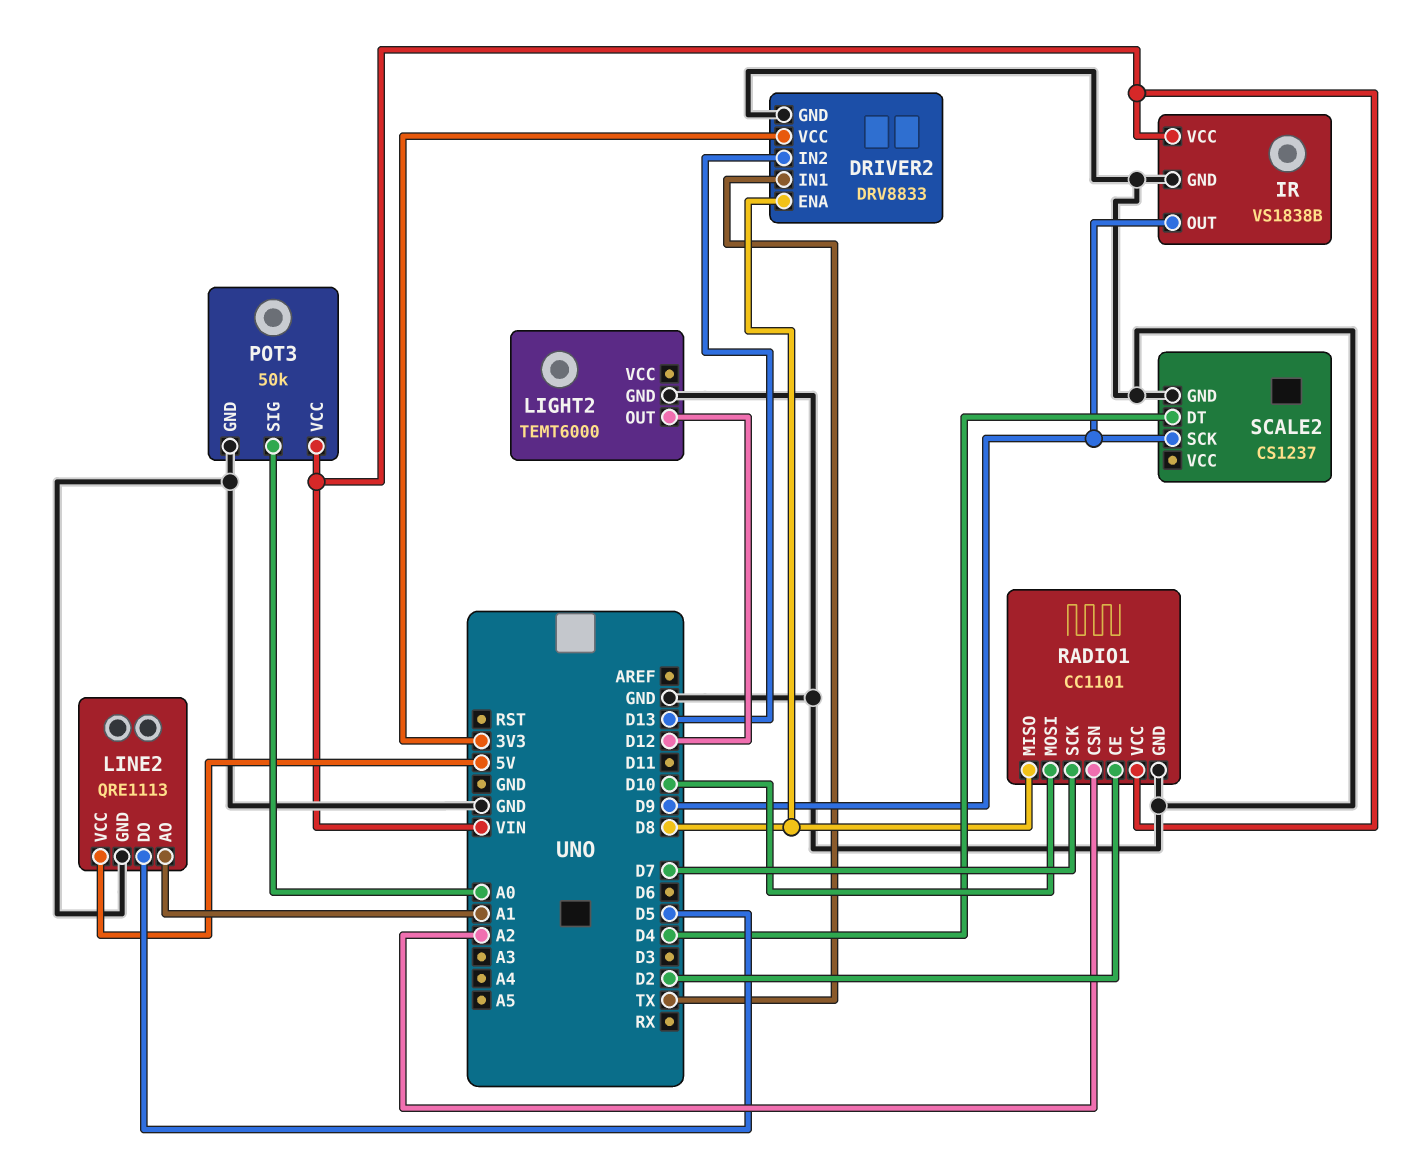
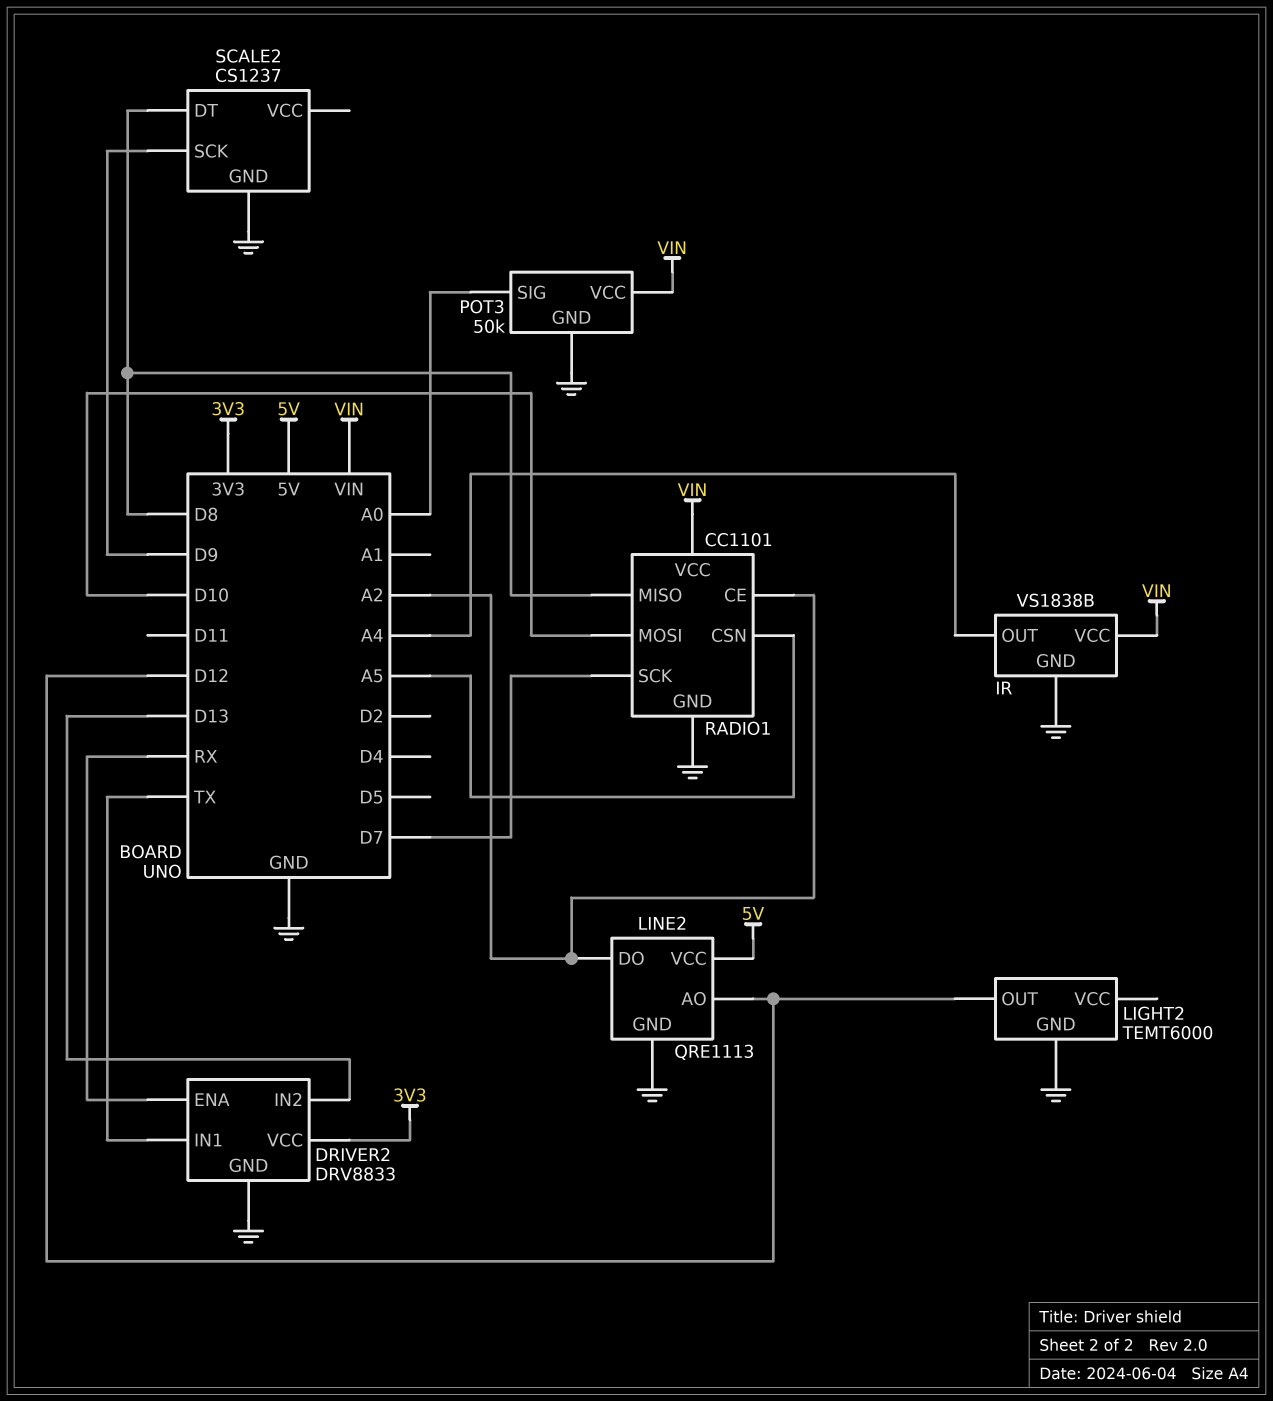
DRIVER2 pin ENA: D8 -> RX
IR pin OUT: D9 -> A4
LINE2 pin AO: A1 -> D12
LINE2 pin DO: D5 -> A2
RADIO1 pin CE: D2 -> A2
RADIO1 pin CSN: A2 -> A5
SCALE2 pin DT: D4 -> D8

